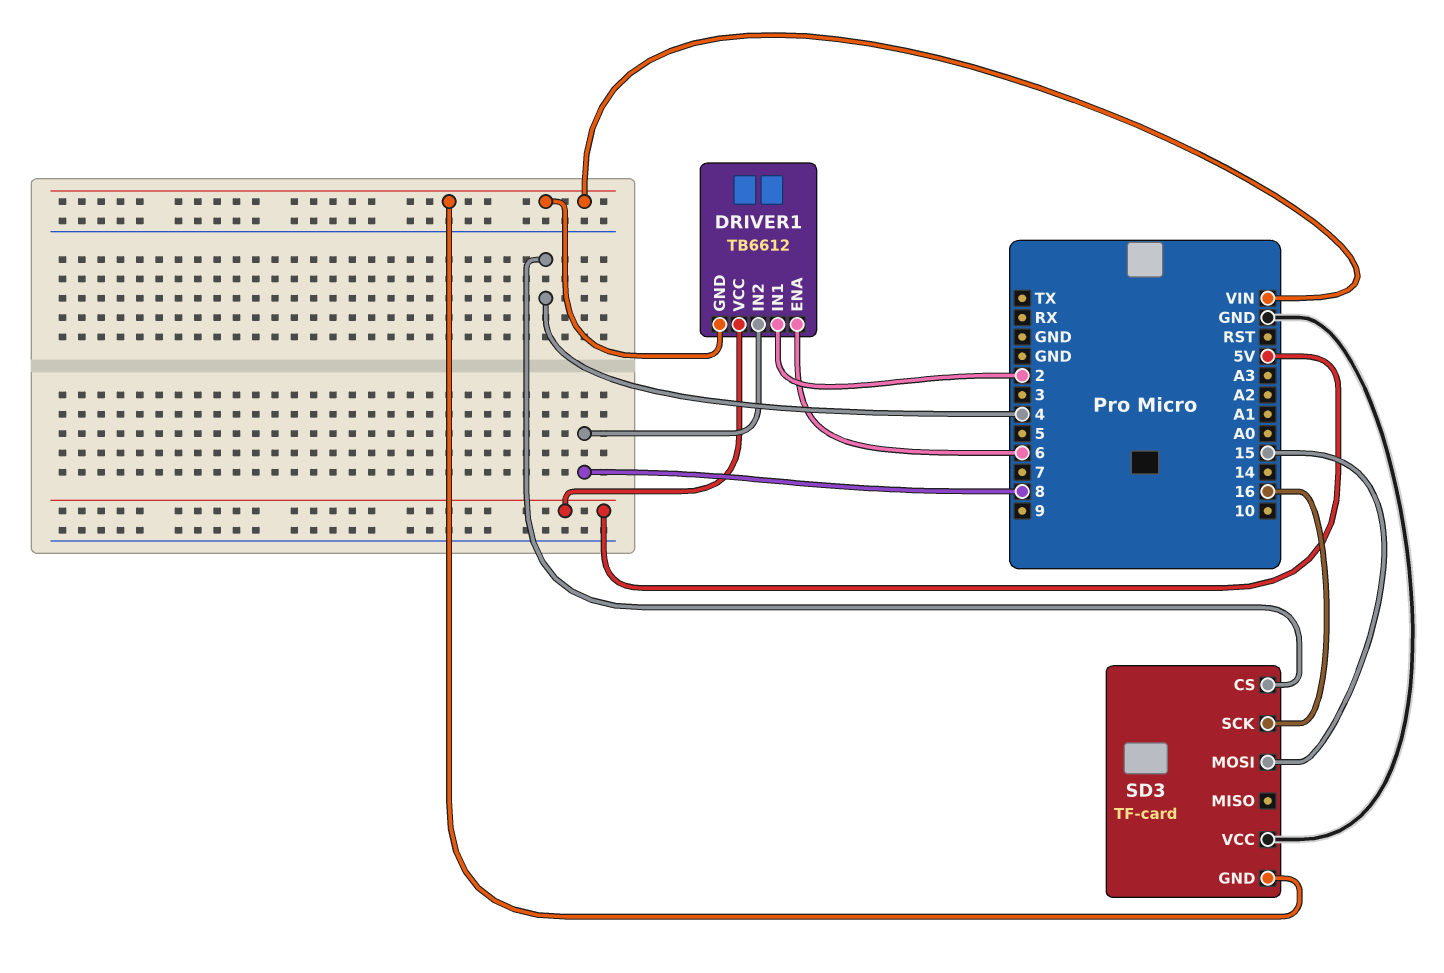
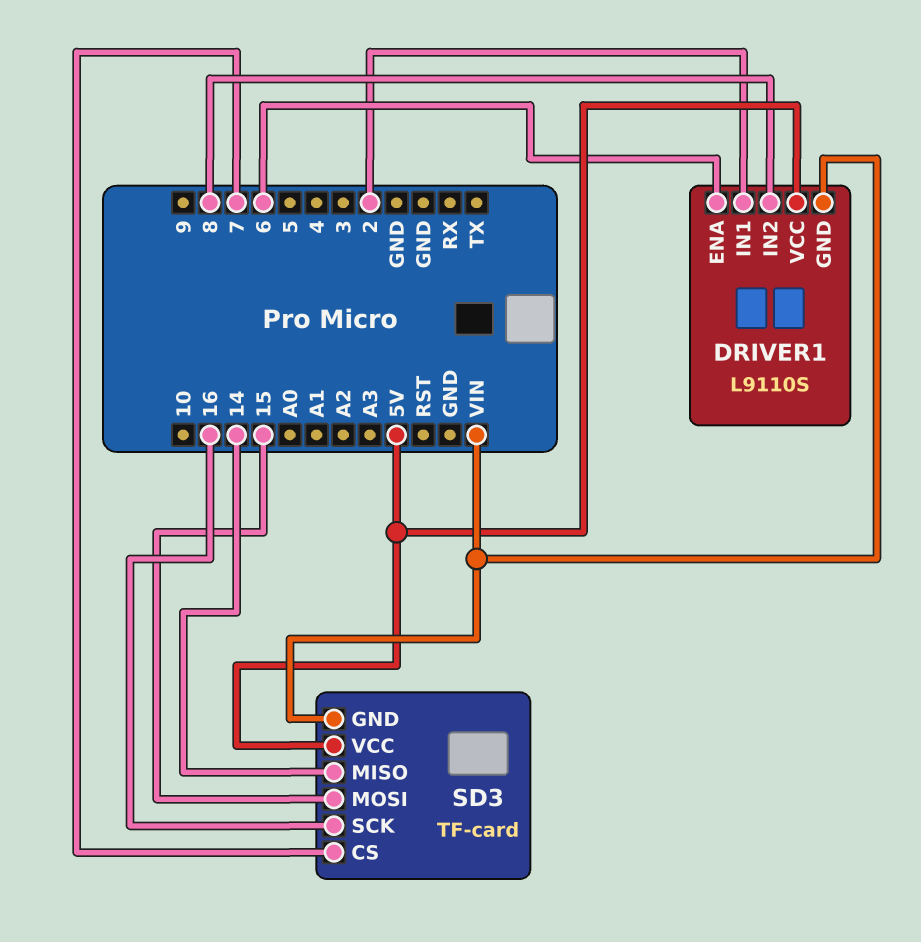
DRIVER1: TB6612 -> L9110S
SD3 pin CS: 4 -> 7
SD3 pin MISO: none -> 14
SD3 pin VCC: GND -> 5V

